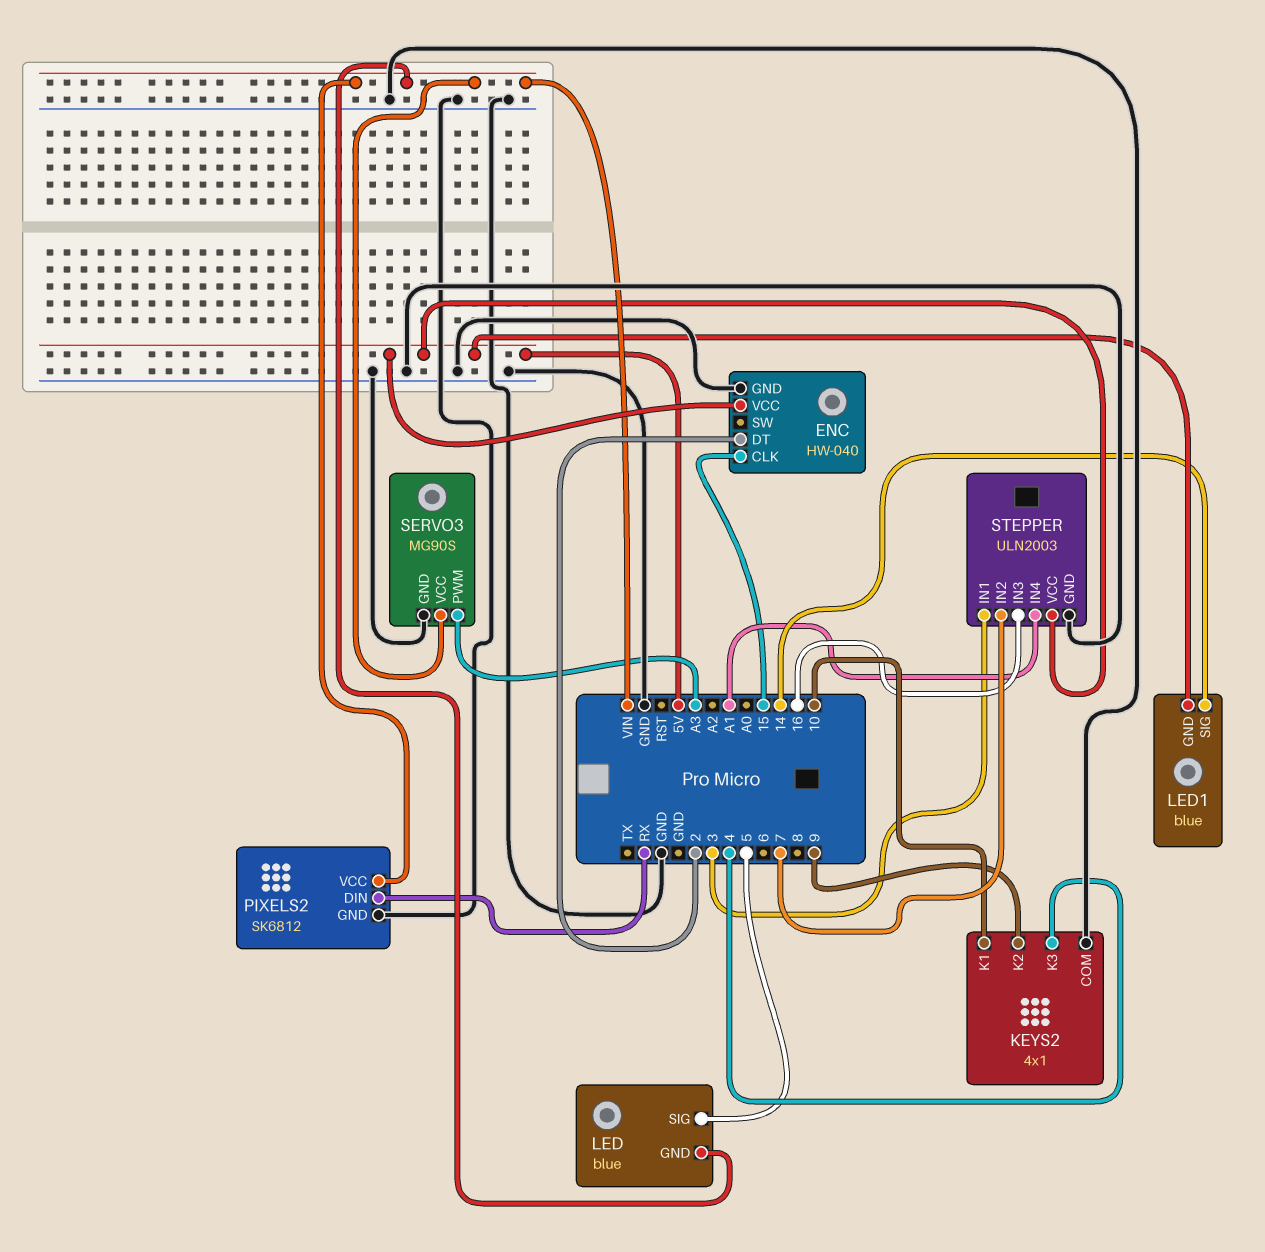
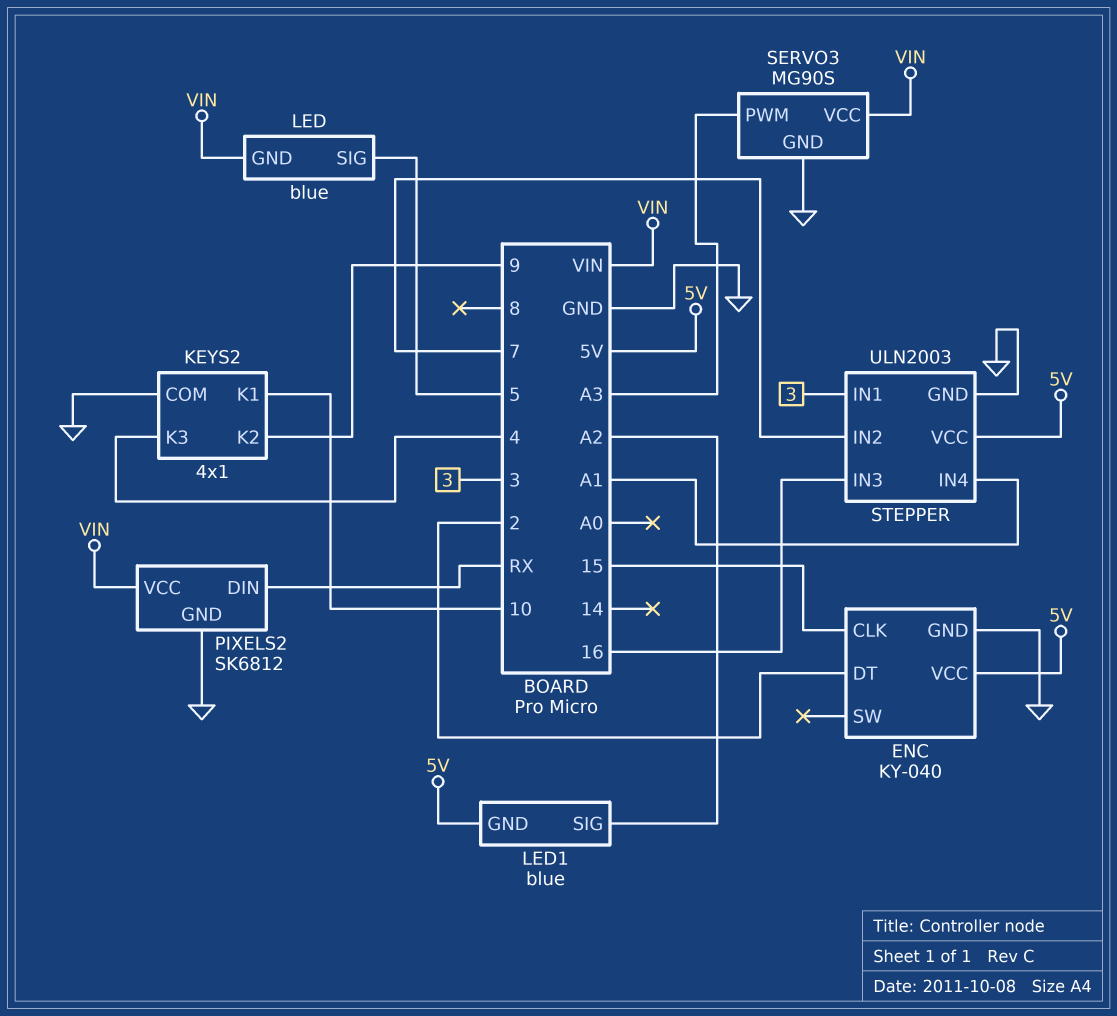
ENC: HW-040 -> KY-040
LED1 pin SIG: 14 -> A2

